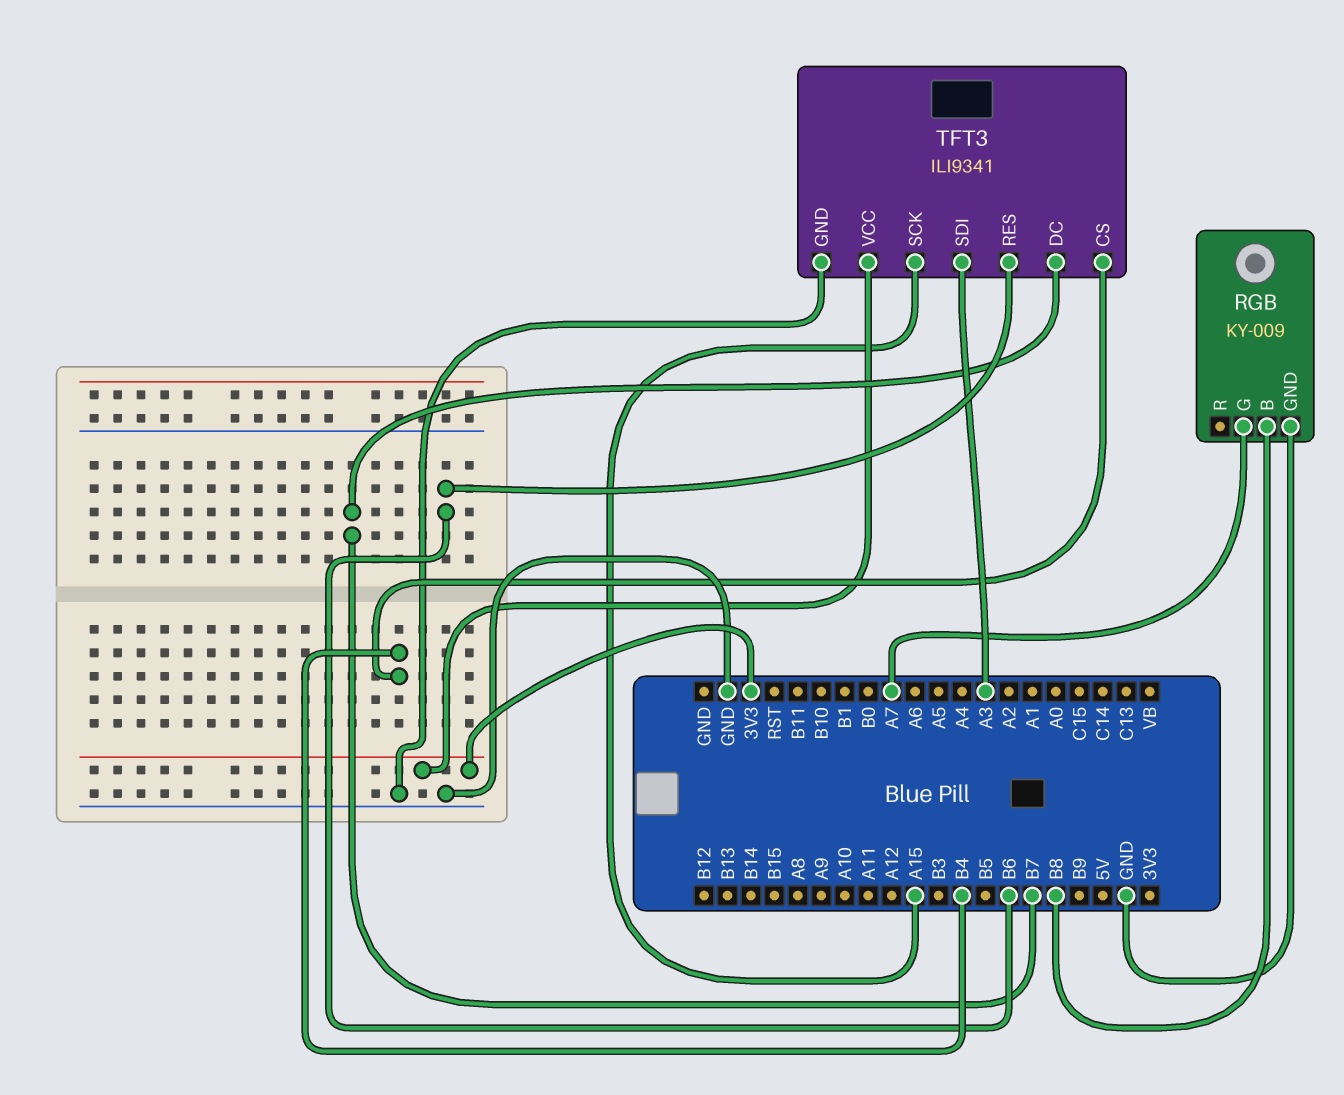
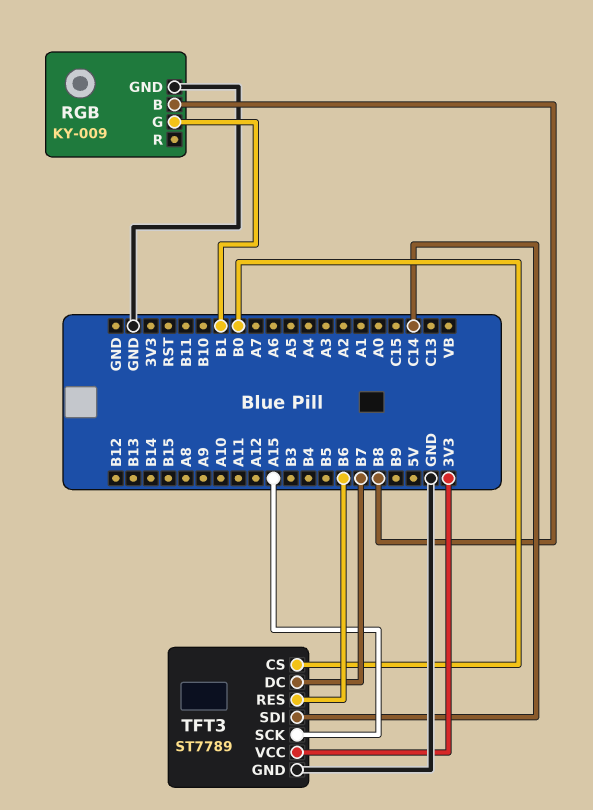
RGB pin G: A7 -> B1
TFT3: ILI9341 -> ST7789
TFT3 pin CS: B4 -> B0
TFT3 pin SDI: A3 -> C14

